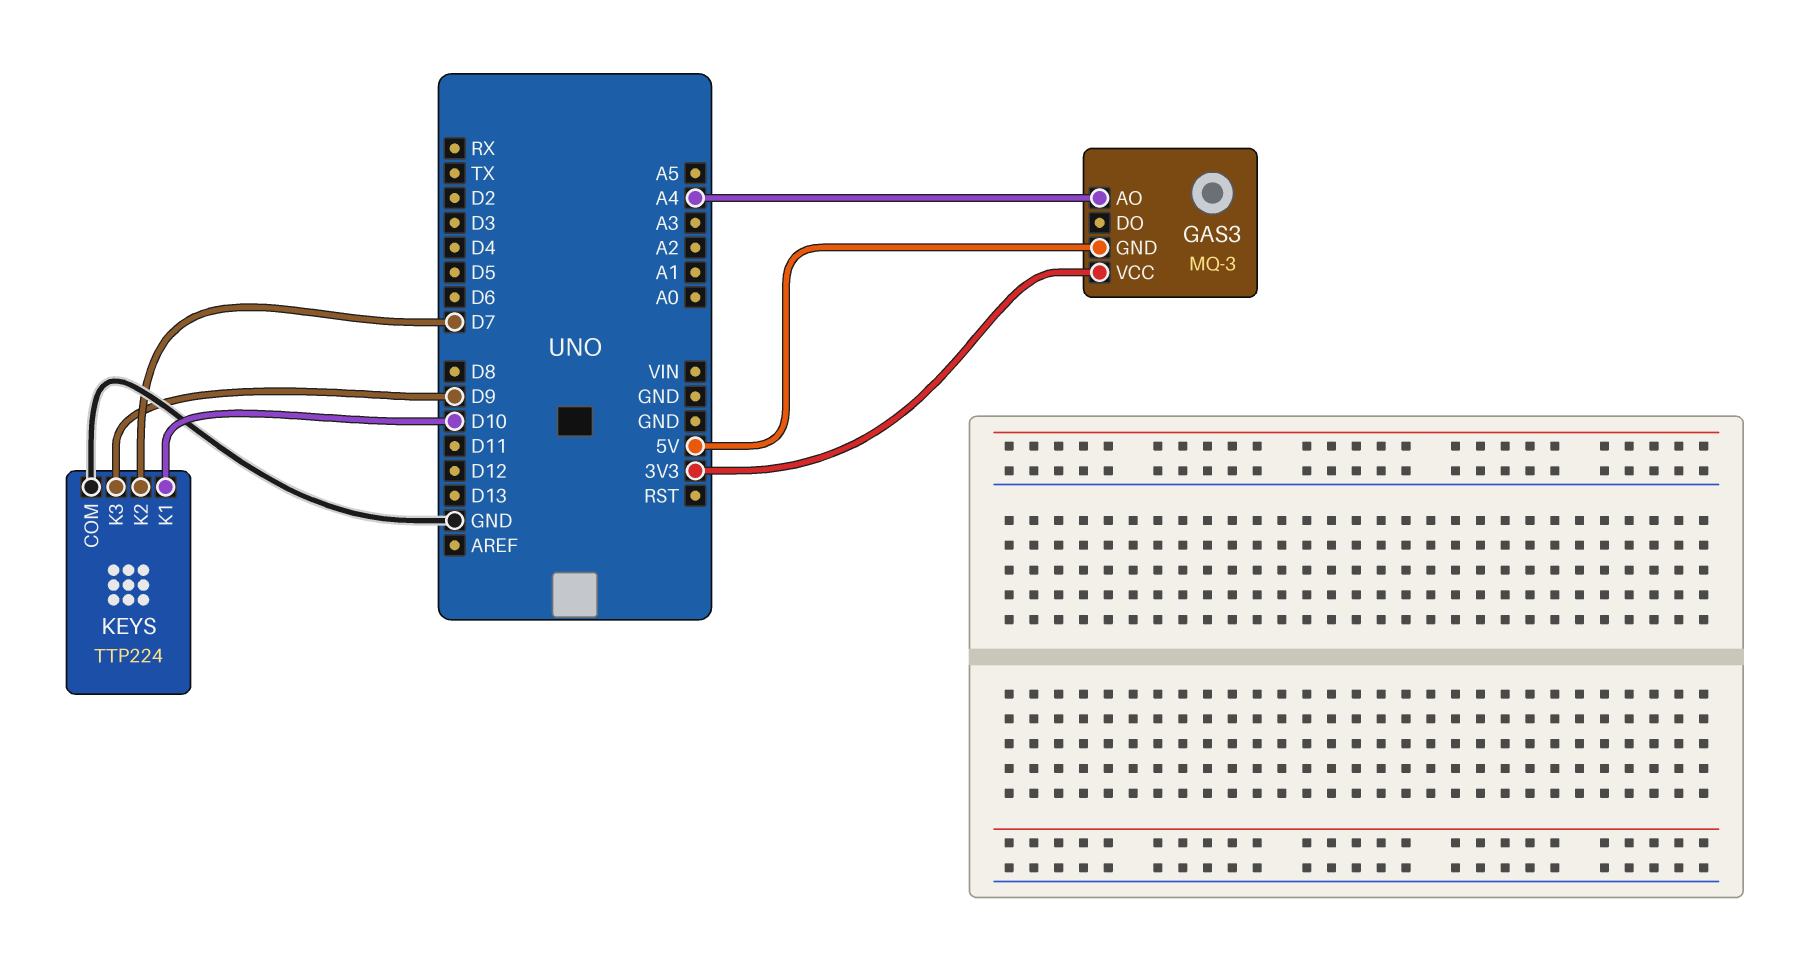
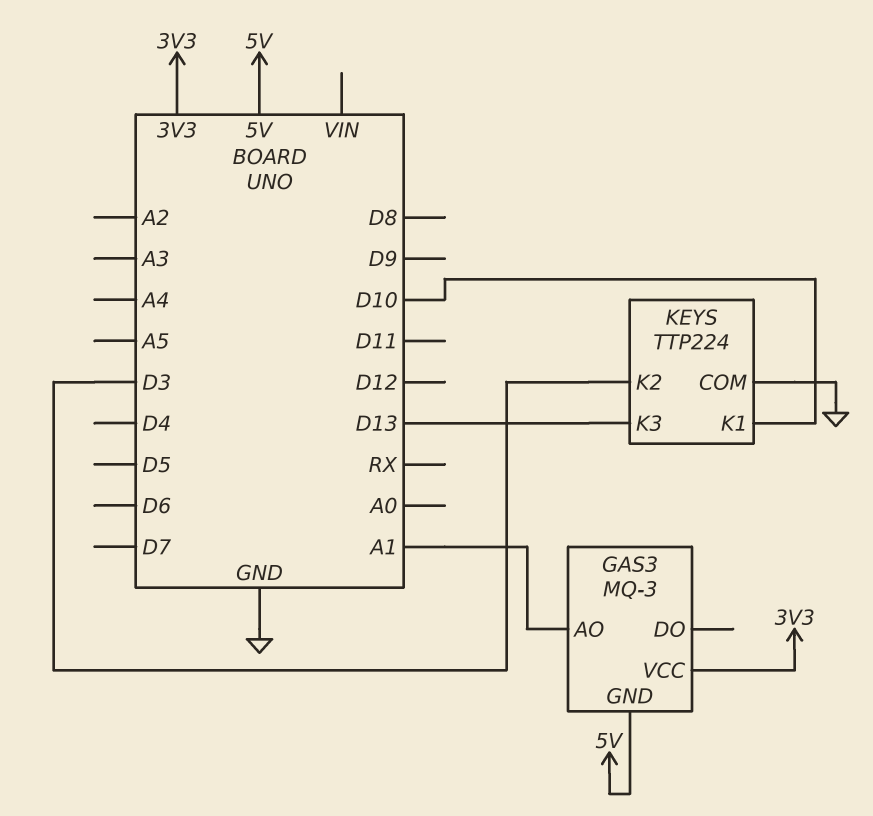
GAS3 pin AO: A4 -> A1
KEYS pin K2: D7 -> D3
KEYS pin K3: D9 -> D13

